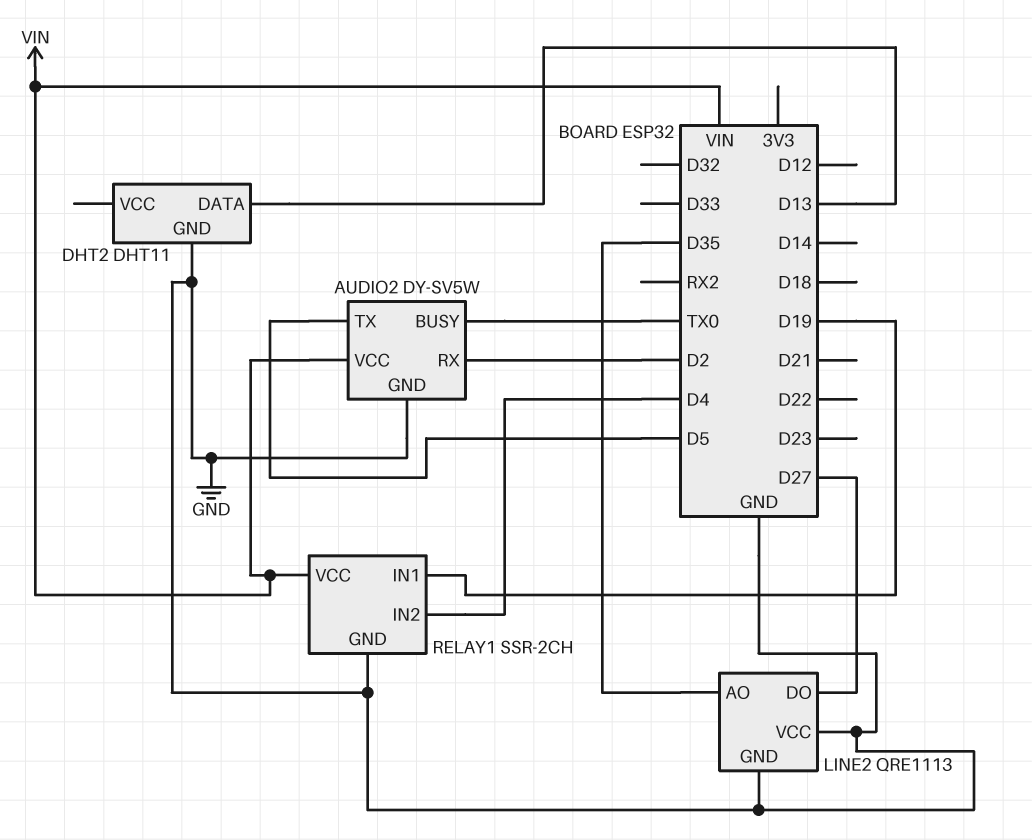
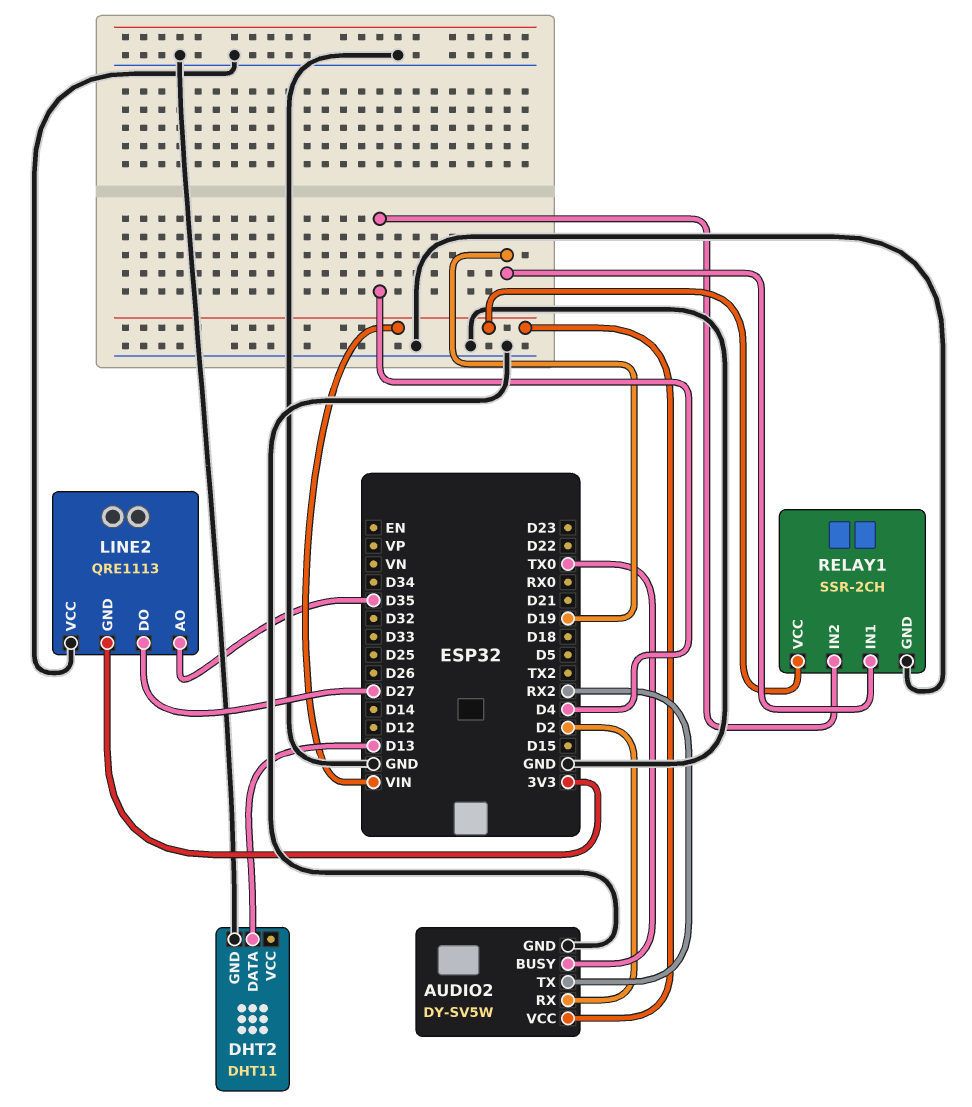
AUDIO2 pin TX: D5 -> RX2
LINE2 pin GND: GND -> 3V3

